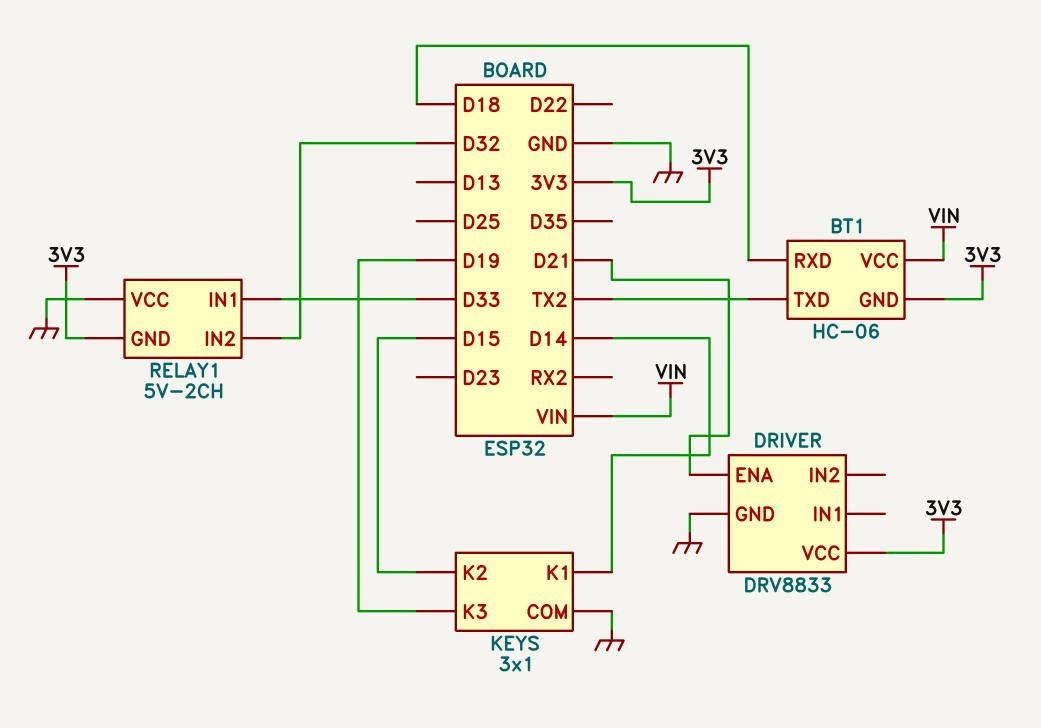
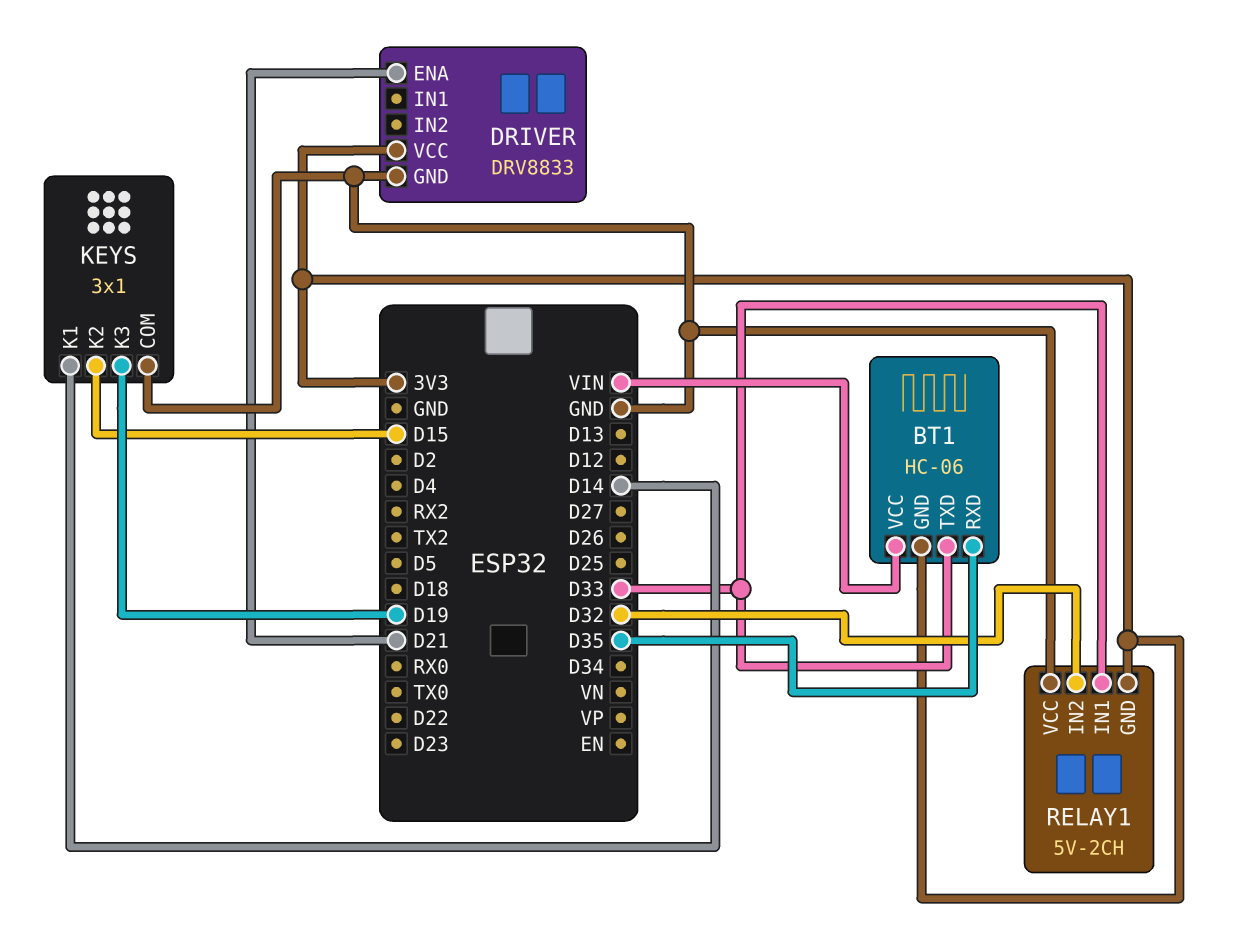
BT1 pin RXD: D18 -> D35
BT1 pin TXD: TX2 -> D33

